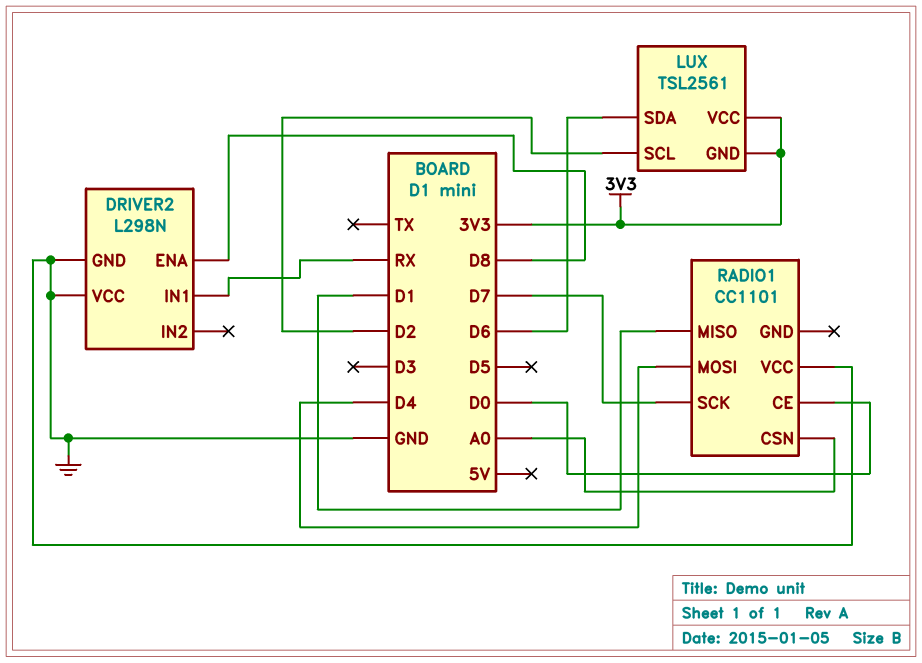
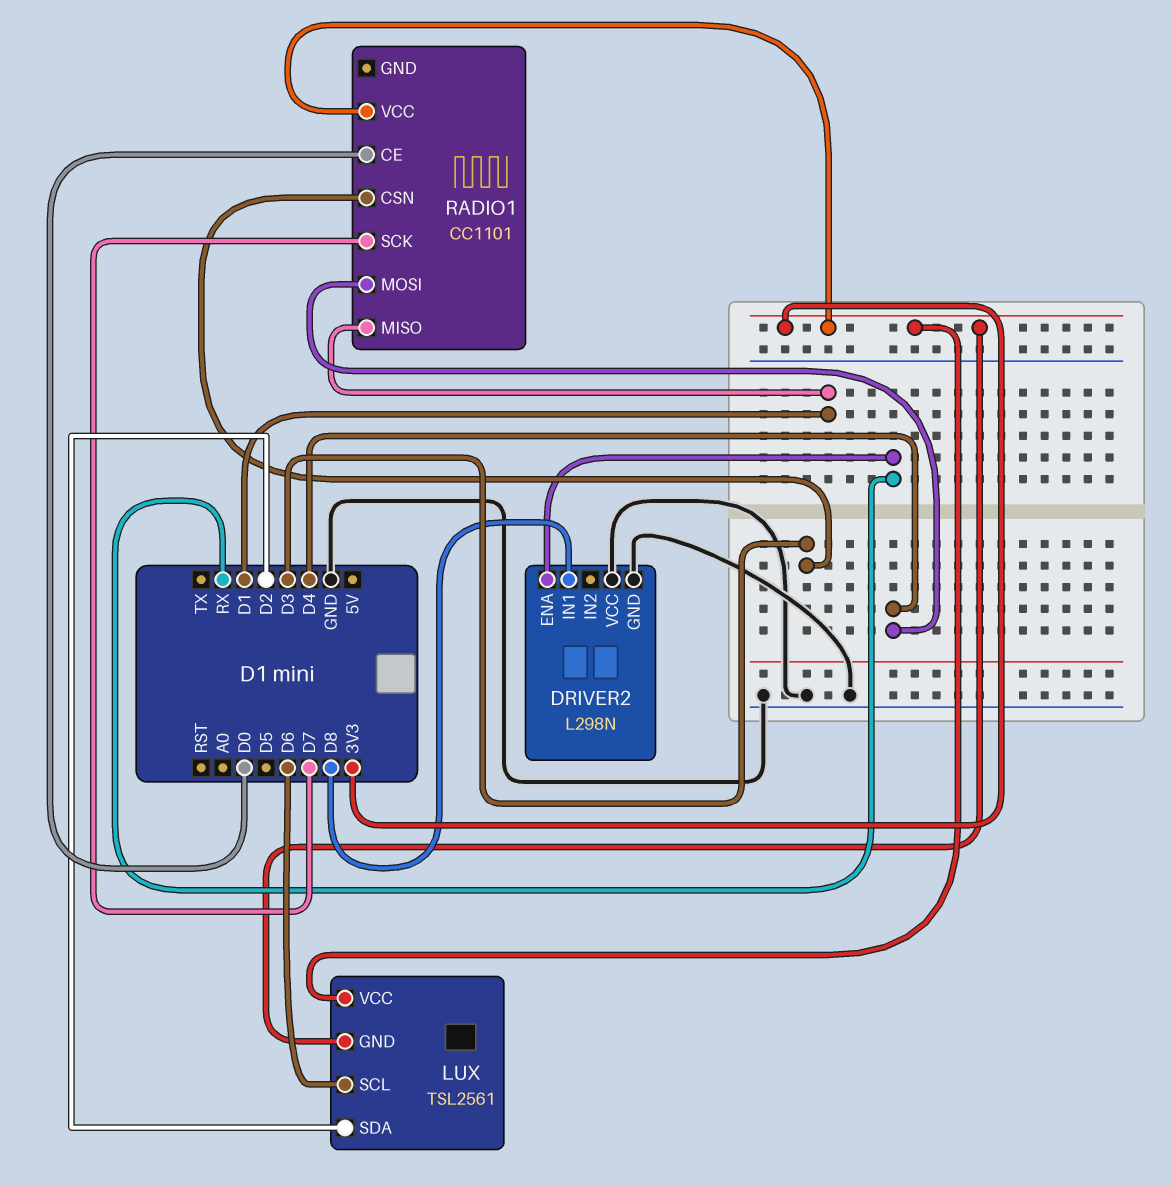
DRIVER2 pin ENA: D8 -> RX
DRIVER2 pin IN1: RX -> D8
LUX pin SCL: D2 -> D6
LUX pin SDA: D6 -> D2
RADIO1 pin CSN: A0 -> D3
RADIO1 pin VCC: GND -> 3V3

